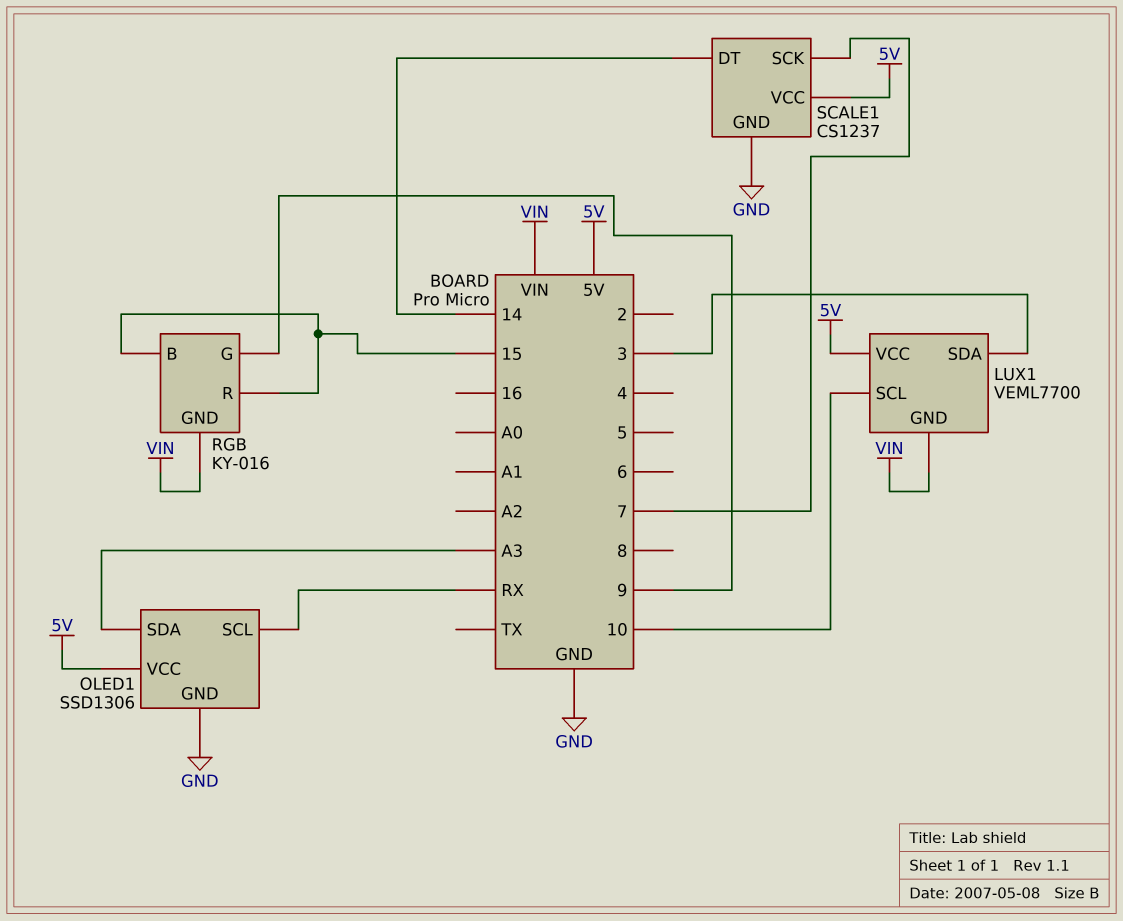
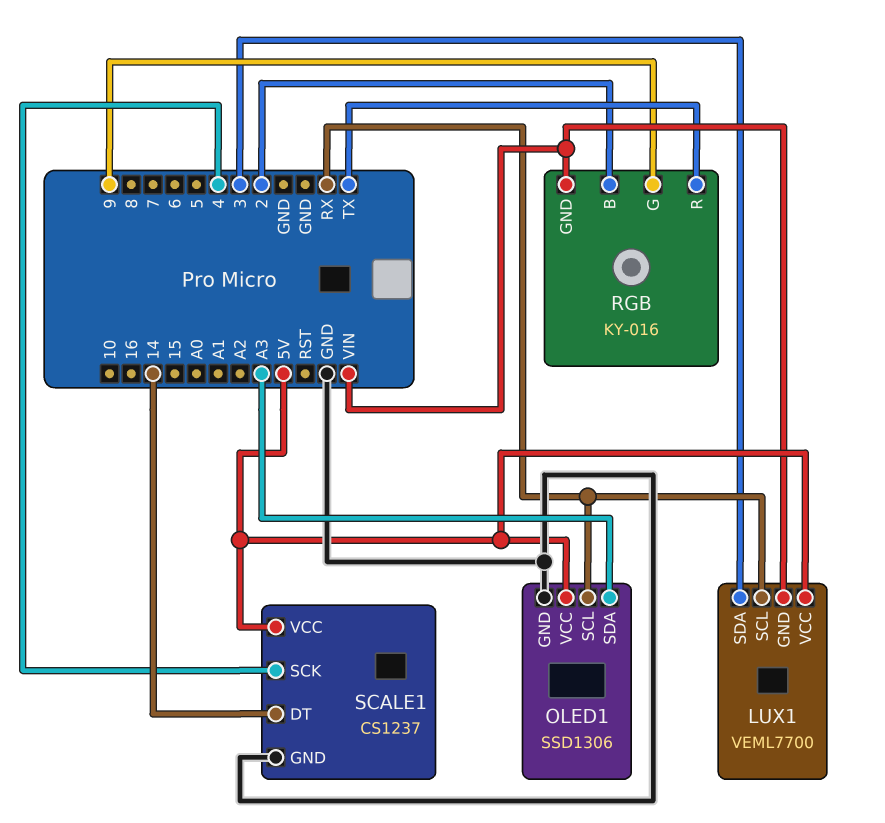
LUX1 pin SCL: 10 -> RX
RGB pin B: 15 -> 2
RGB pin R: 15 -> TX
SCALE1 pin SCK: 7 -> 4

